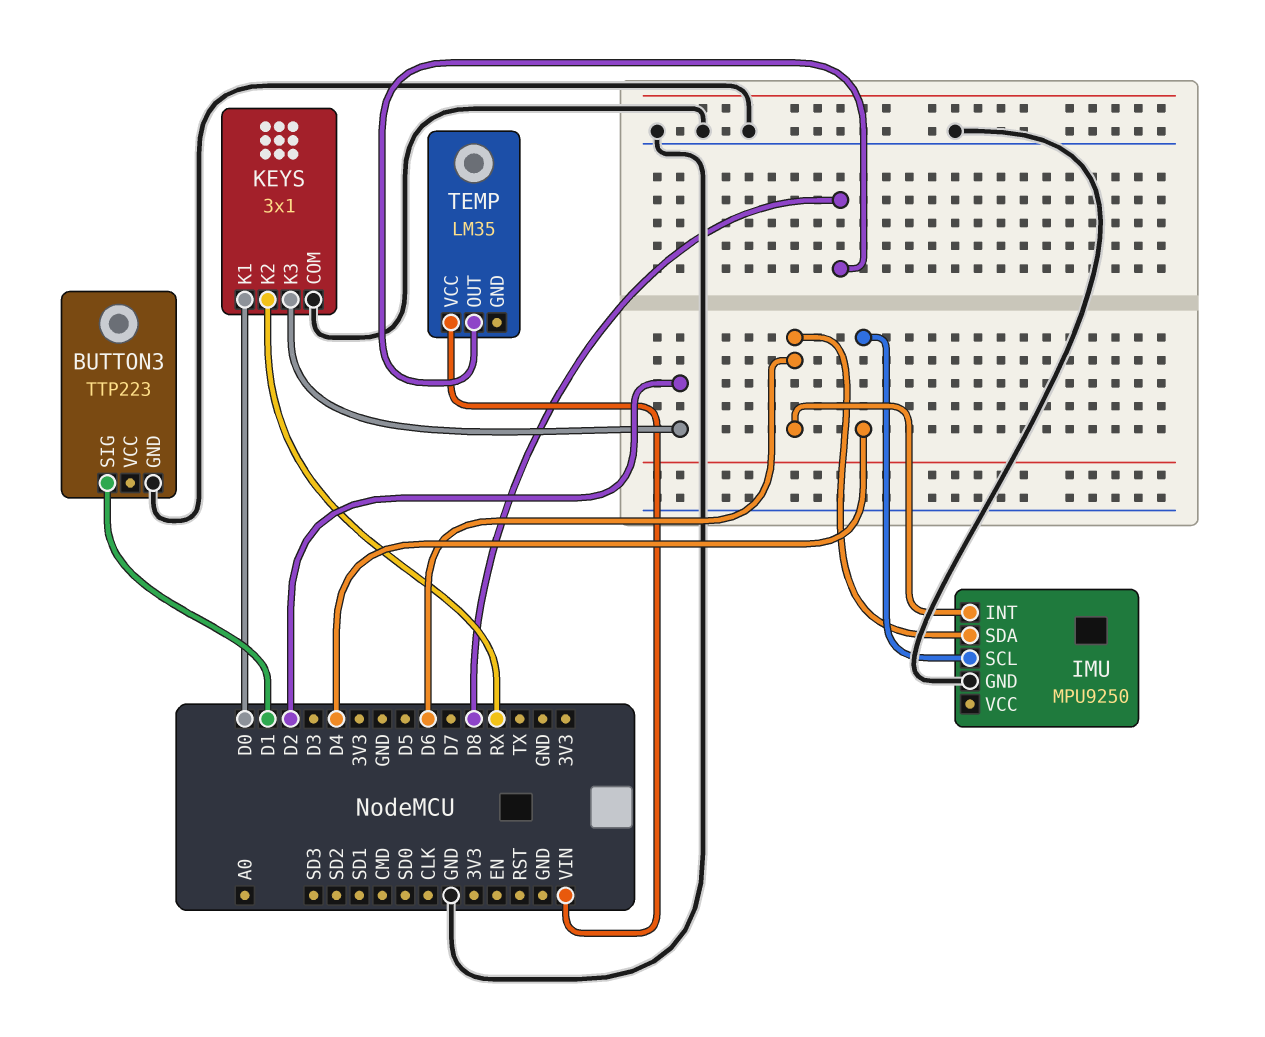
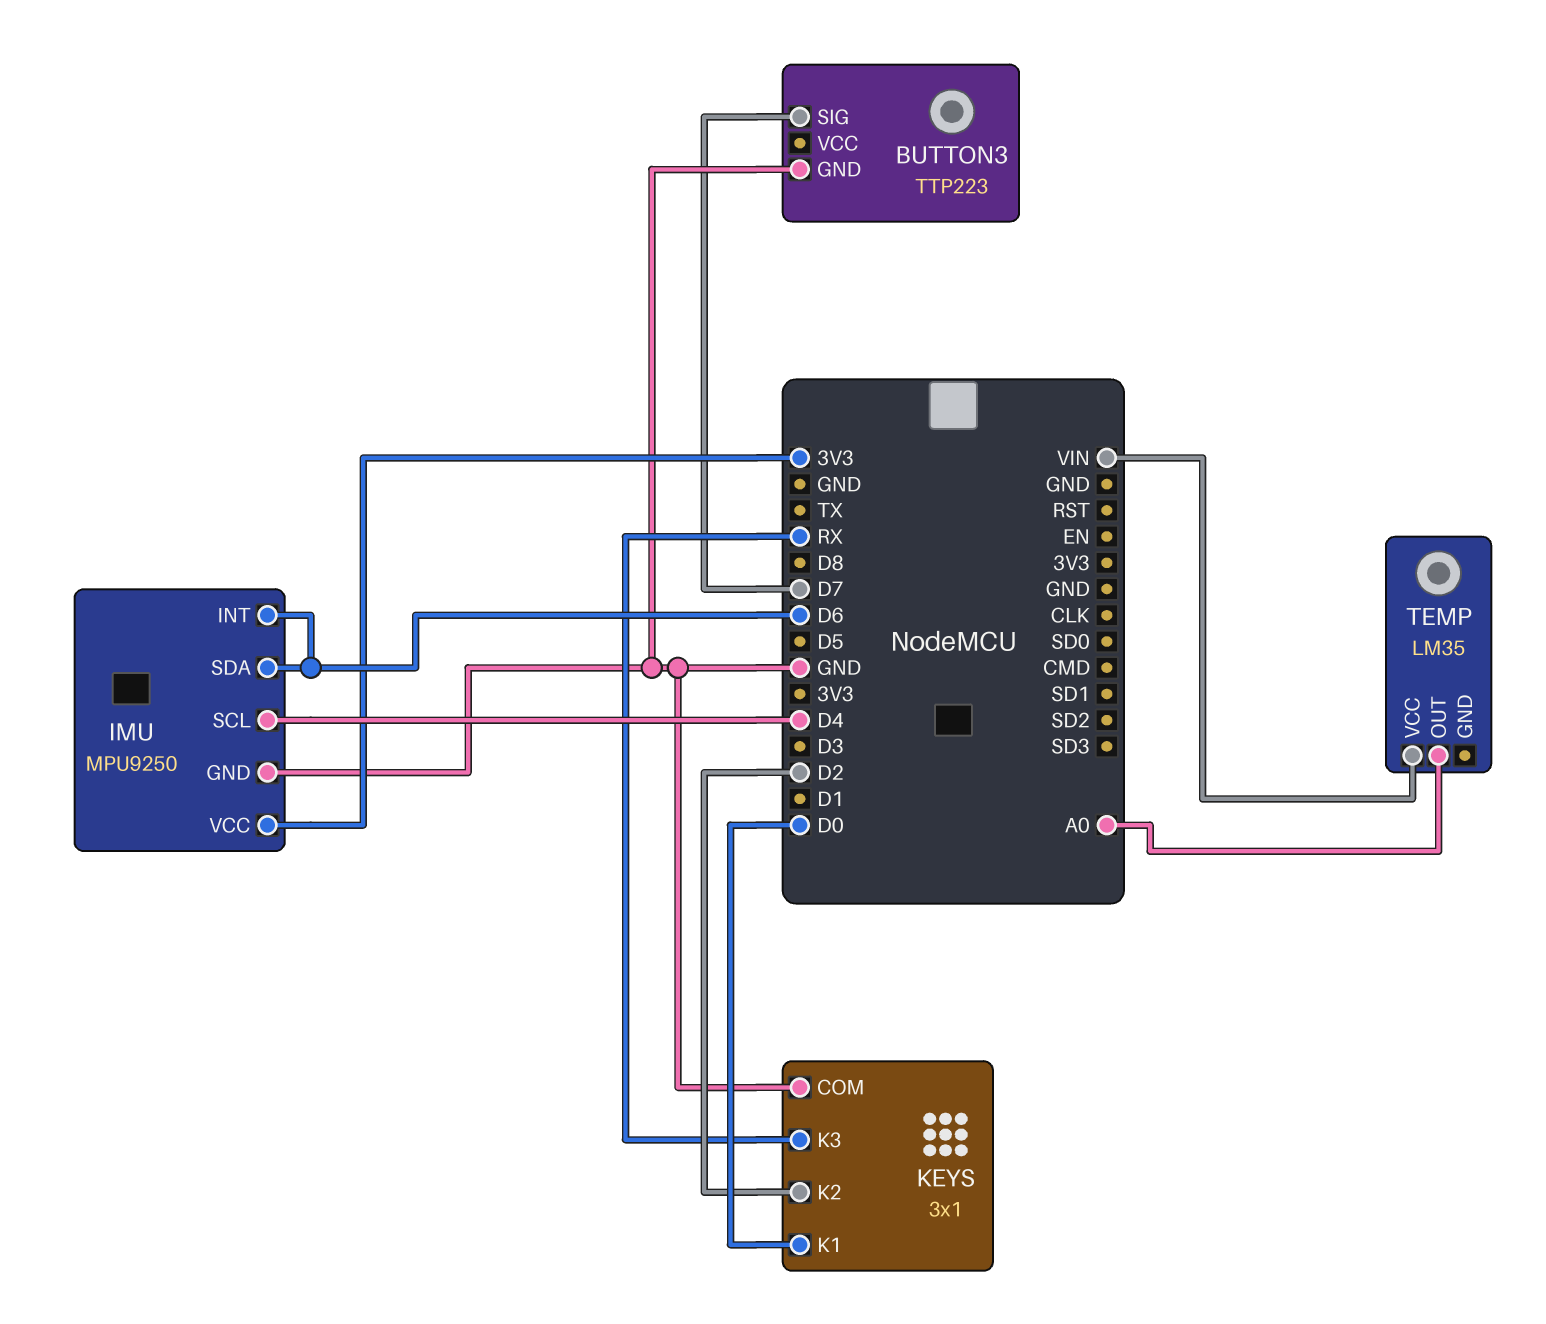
BUTTON3 pin SIG: D1 -> D7
IMU pin VCC: none -> 3V3
KEYS pin K2: RX -> D2
KEYS pin K3: D2 -> RX
TEMP pin OUT: D8 -> A0

